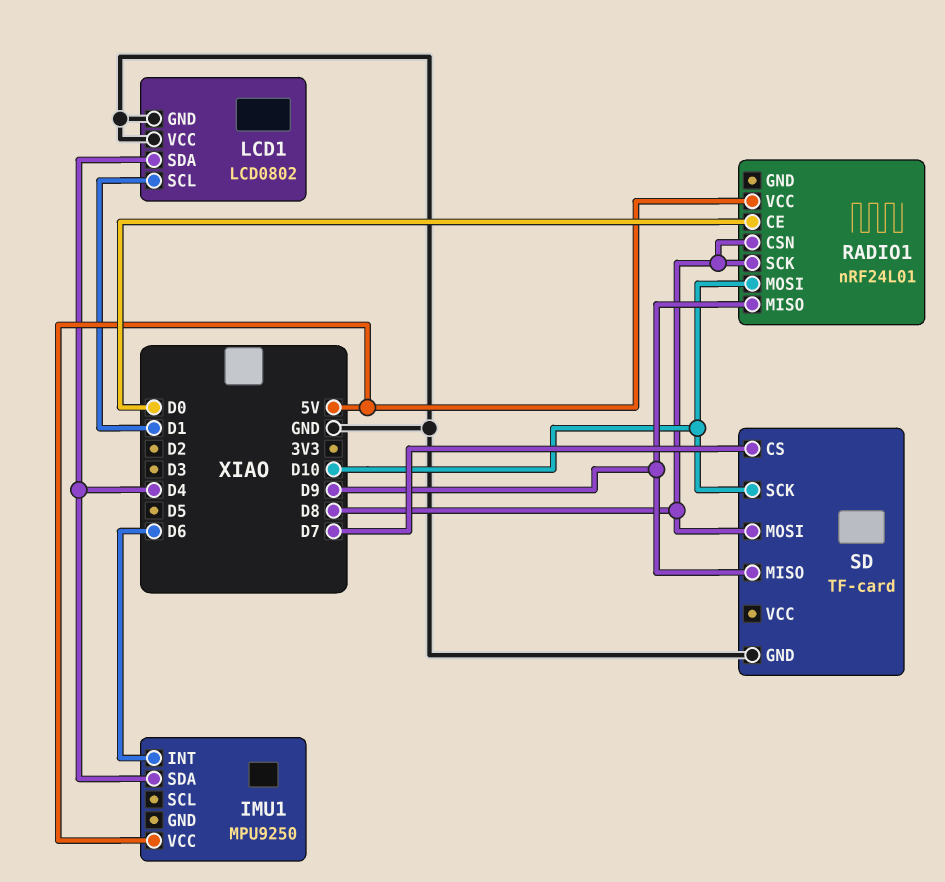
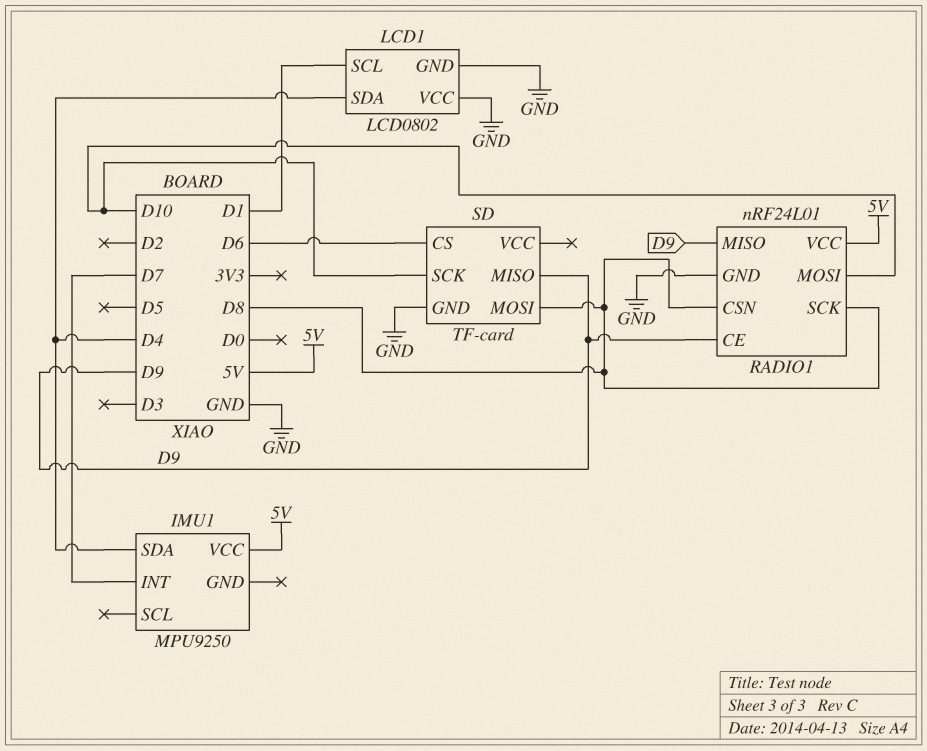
IMU1 pin INT: D6 -> D7
RADIO1 pin CE: D0 -> D9
RADIO1 pin GND: none -> GND
SD pin CS: D7 -> D6

